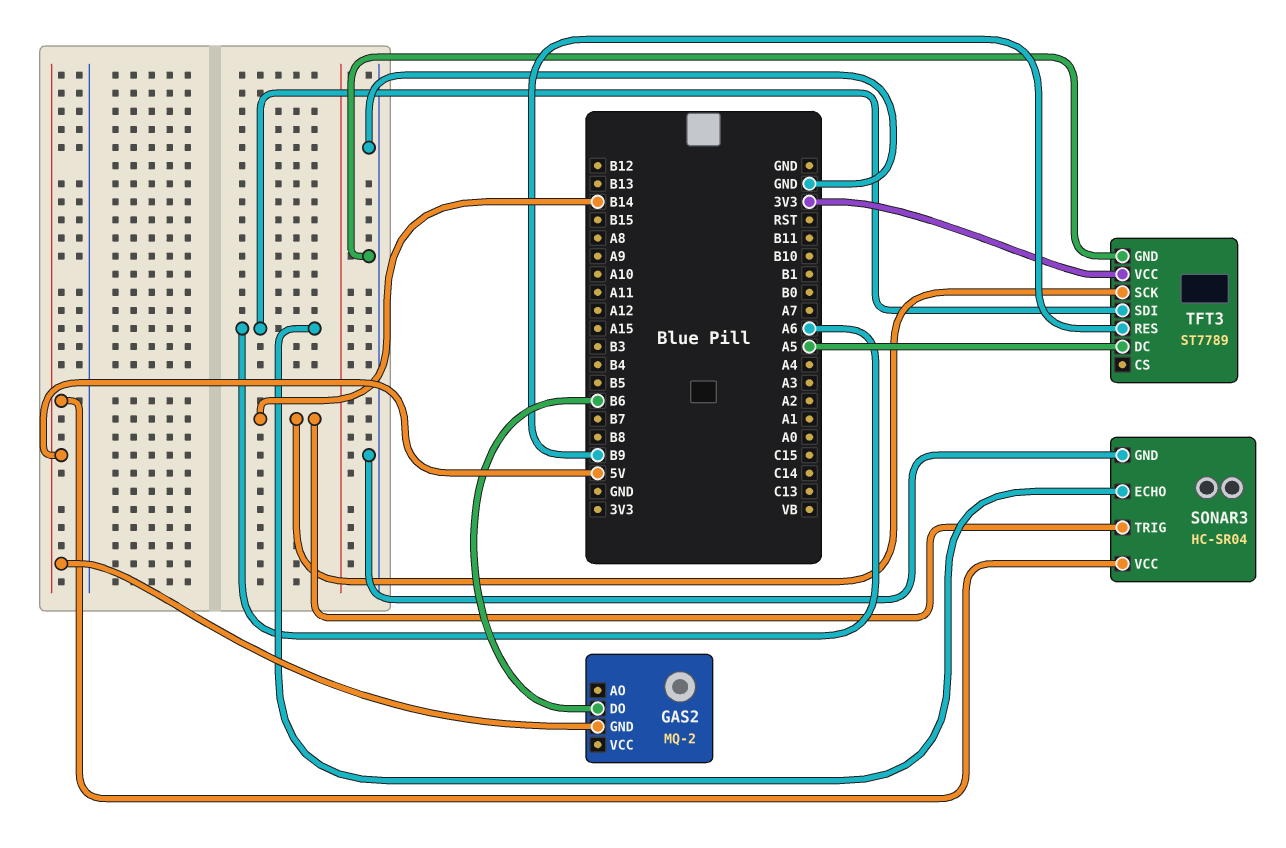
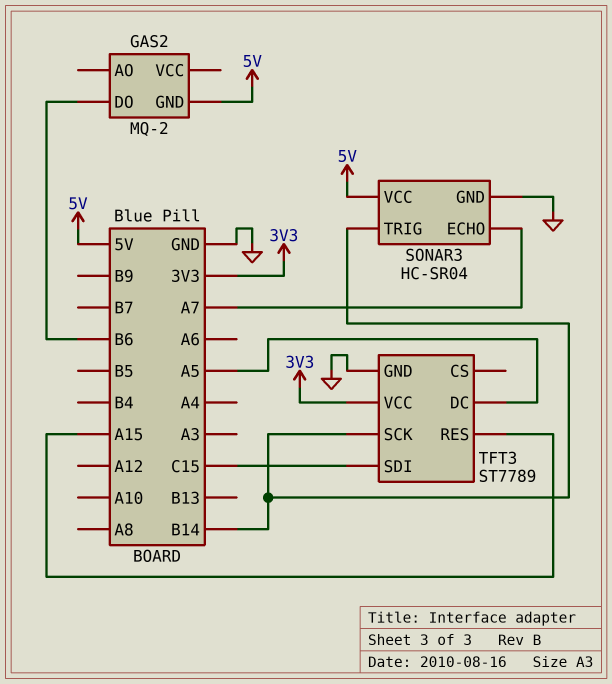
SONAR3 pin ECHO: A6 -> A7
TFT3 pin RES: B9 -> A15
TFT3 pin SDI: A6 -> C15

